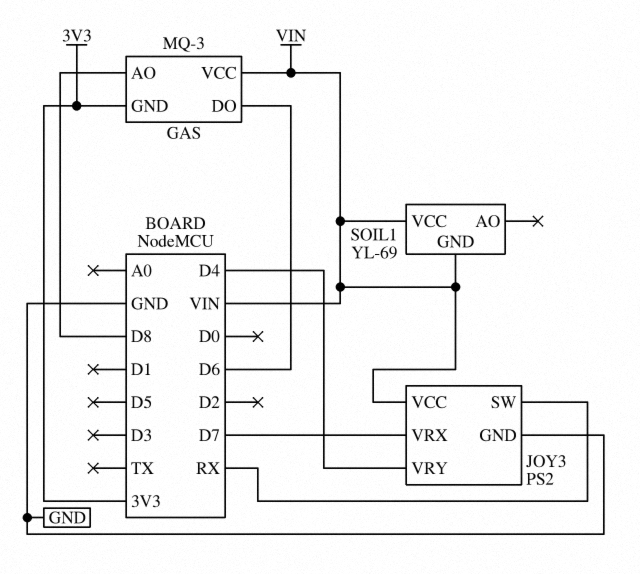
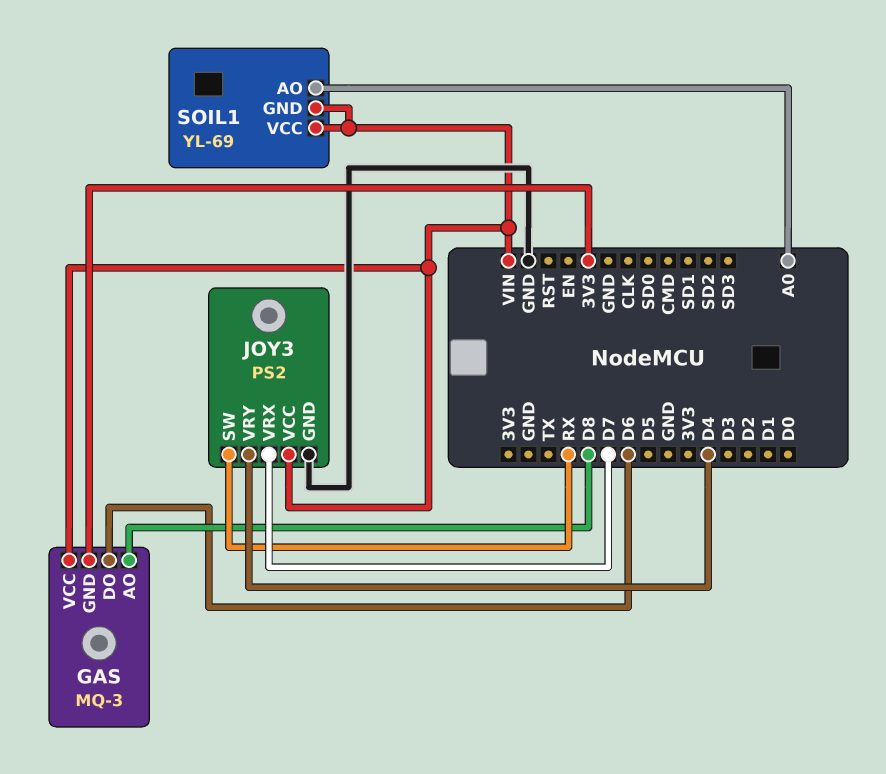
SOIL1 pin AO: none -> A0

